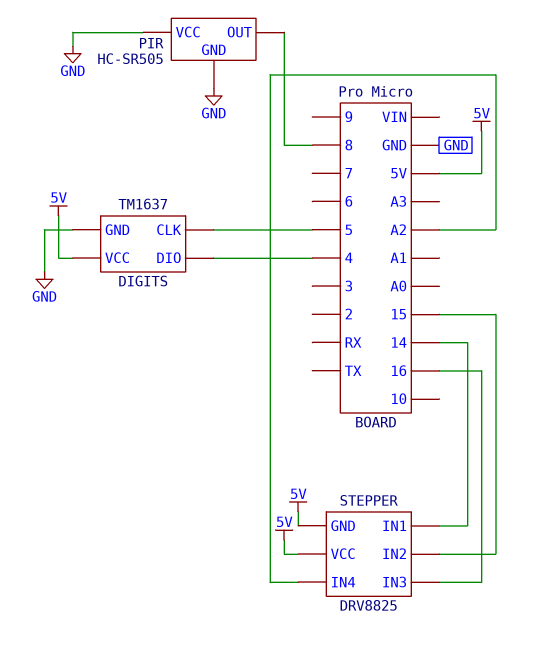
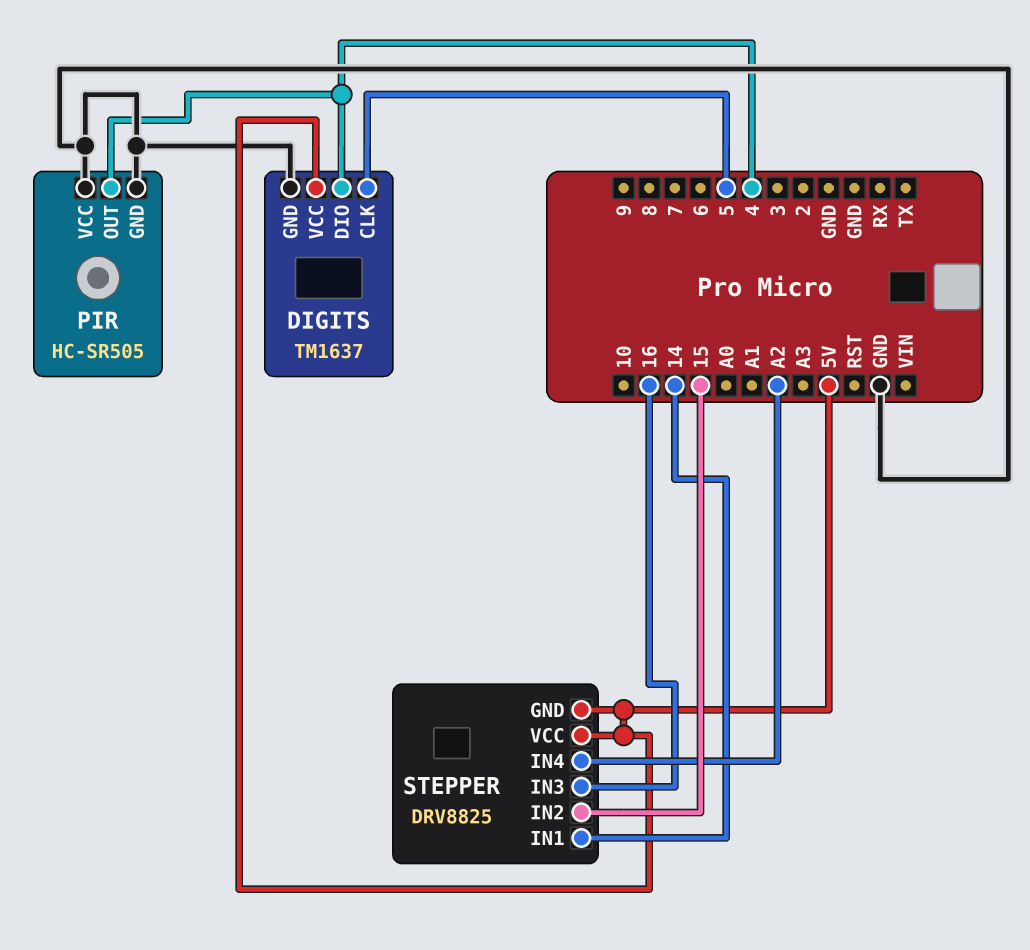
PIR pin OUT: 8 -> 4

